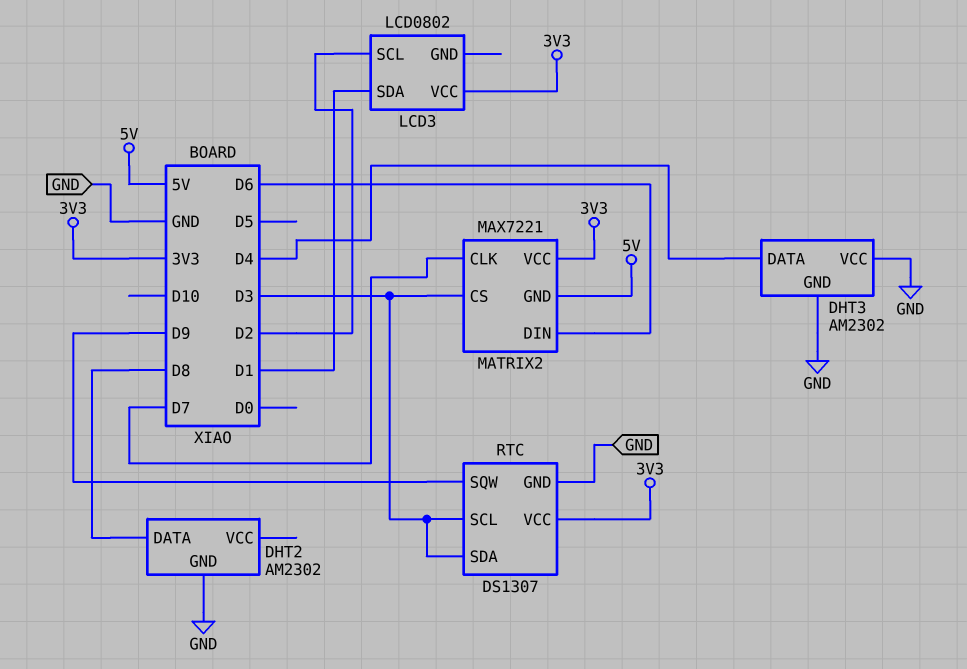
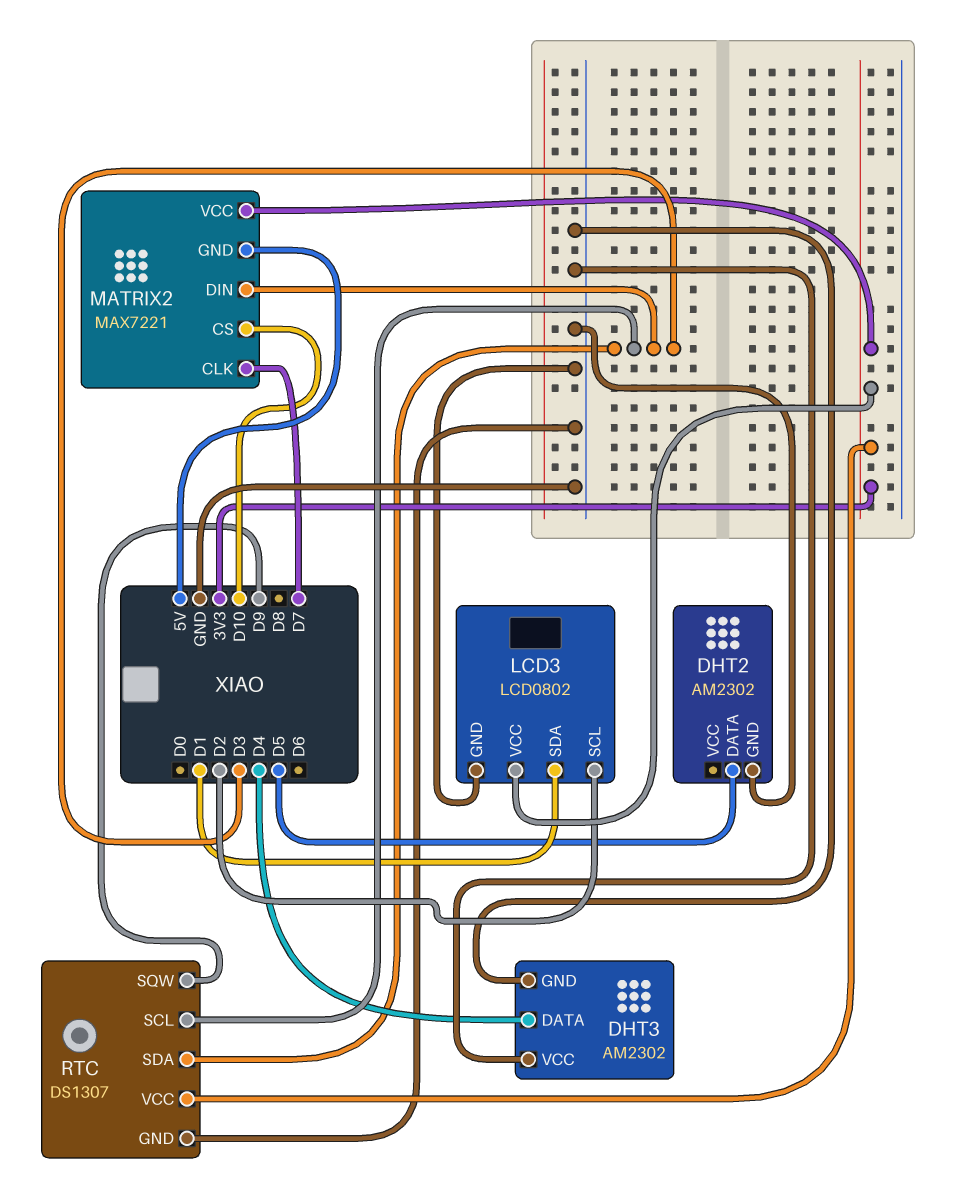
DHT2 pin DATA: D8 -> D5
LCD3 pin GND: none -> GND
MATRIX2 pin CS: D3 -> D10
MATRIX2 pin DIN: D6 -> D3

